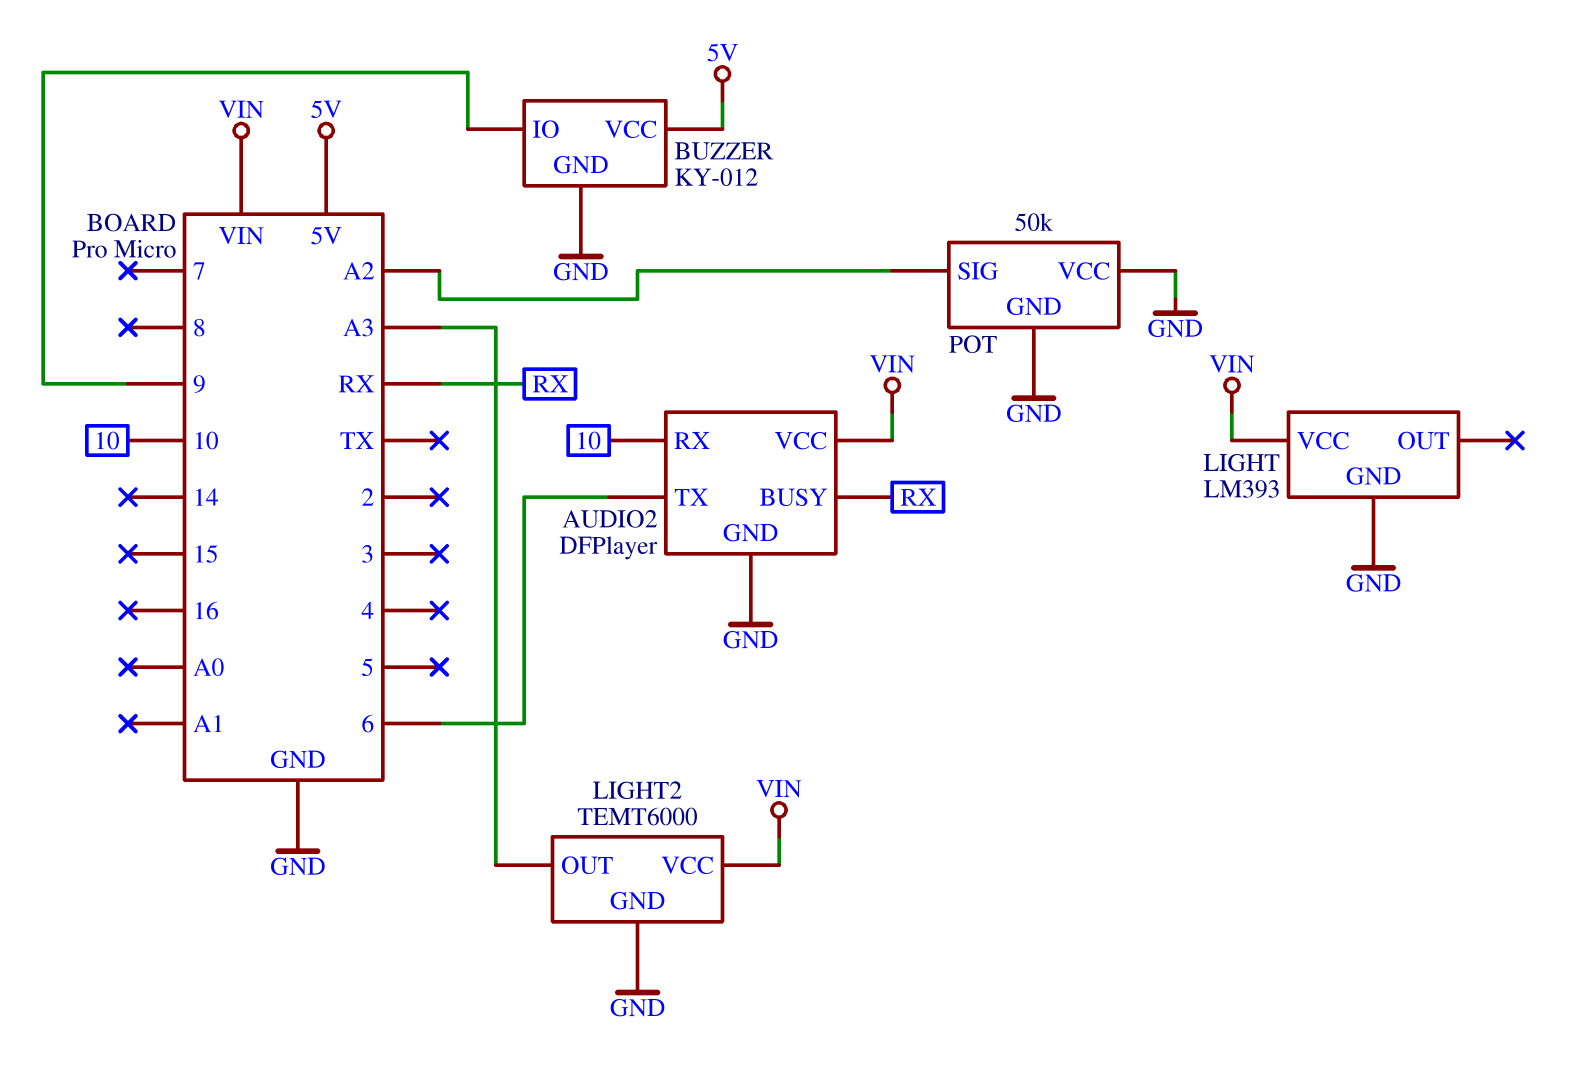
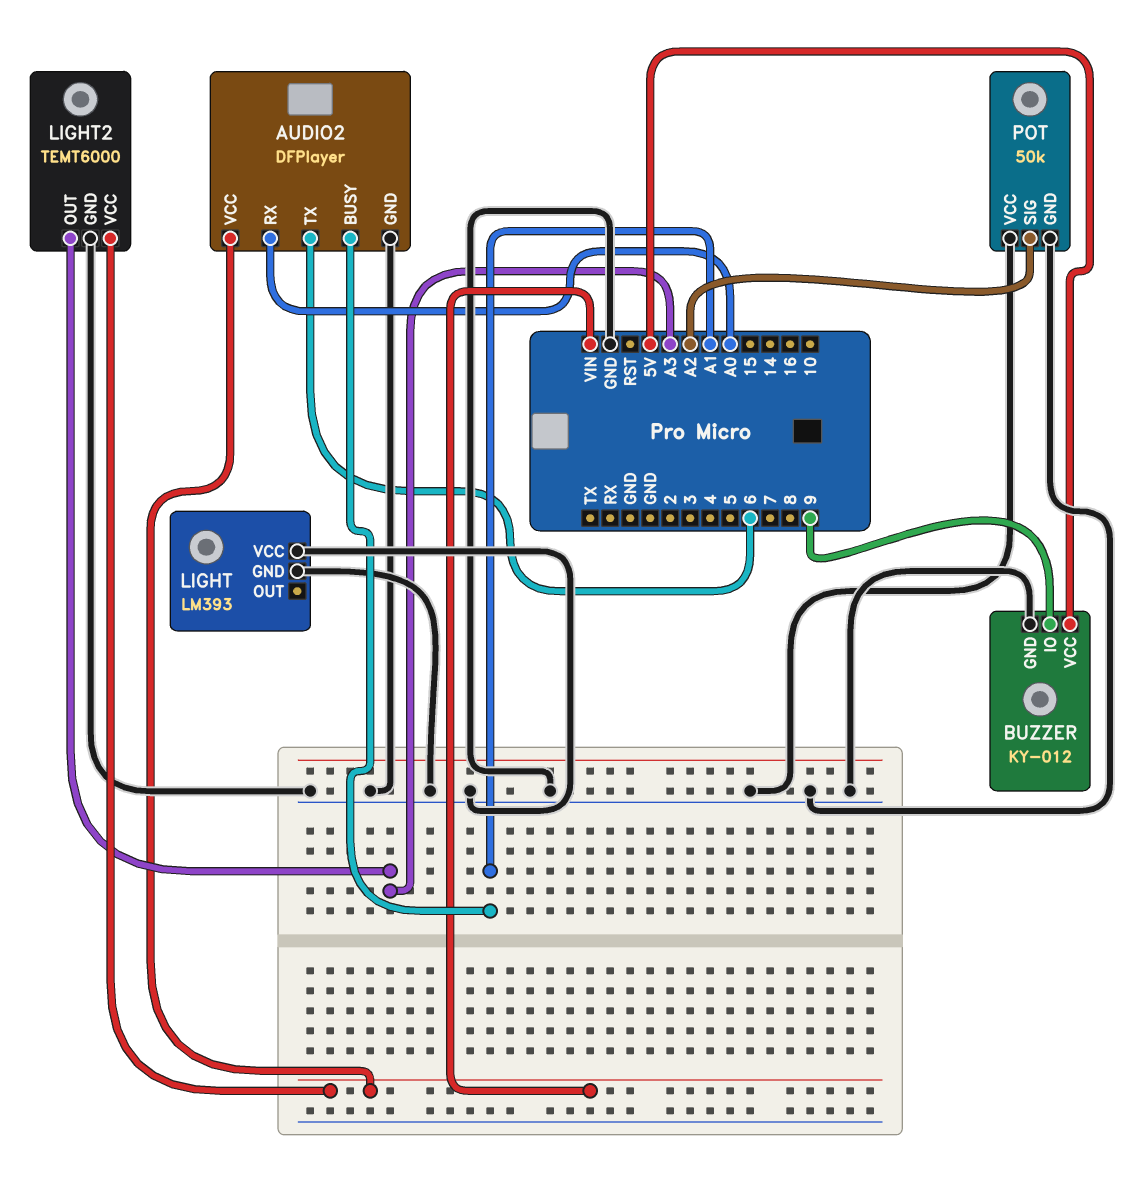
AUDIO2 pin BUSY: RX -> A1
AUDIO2 pin RX: 10 -> A0
LIGHT pin VCC: VIN -> GND

